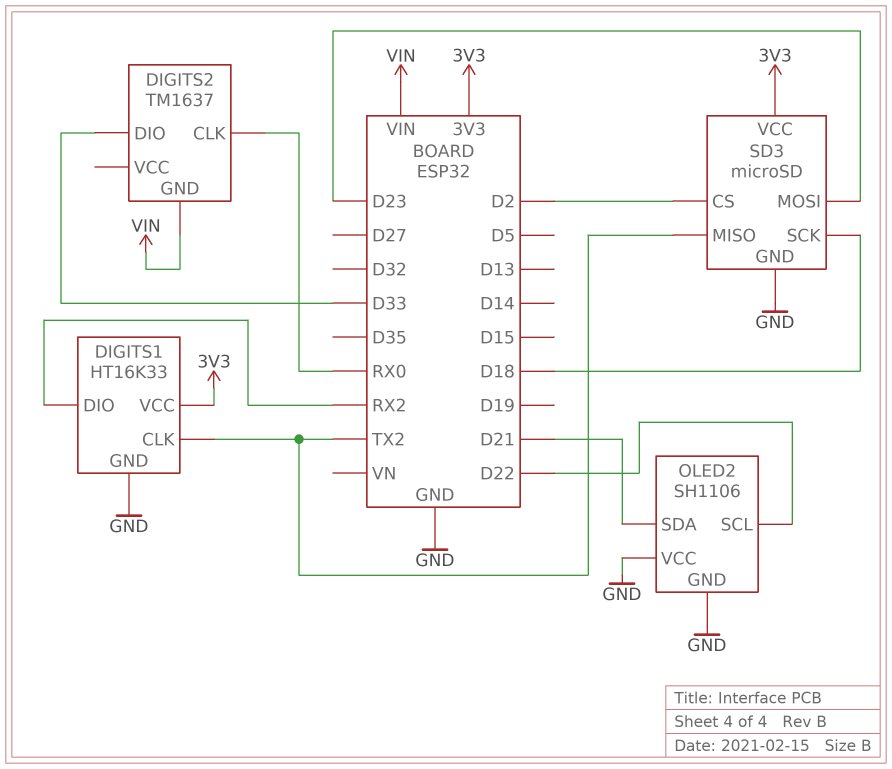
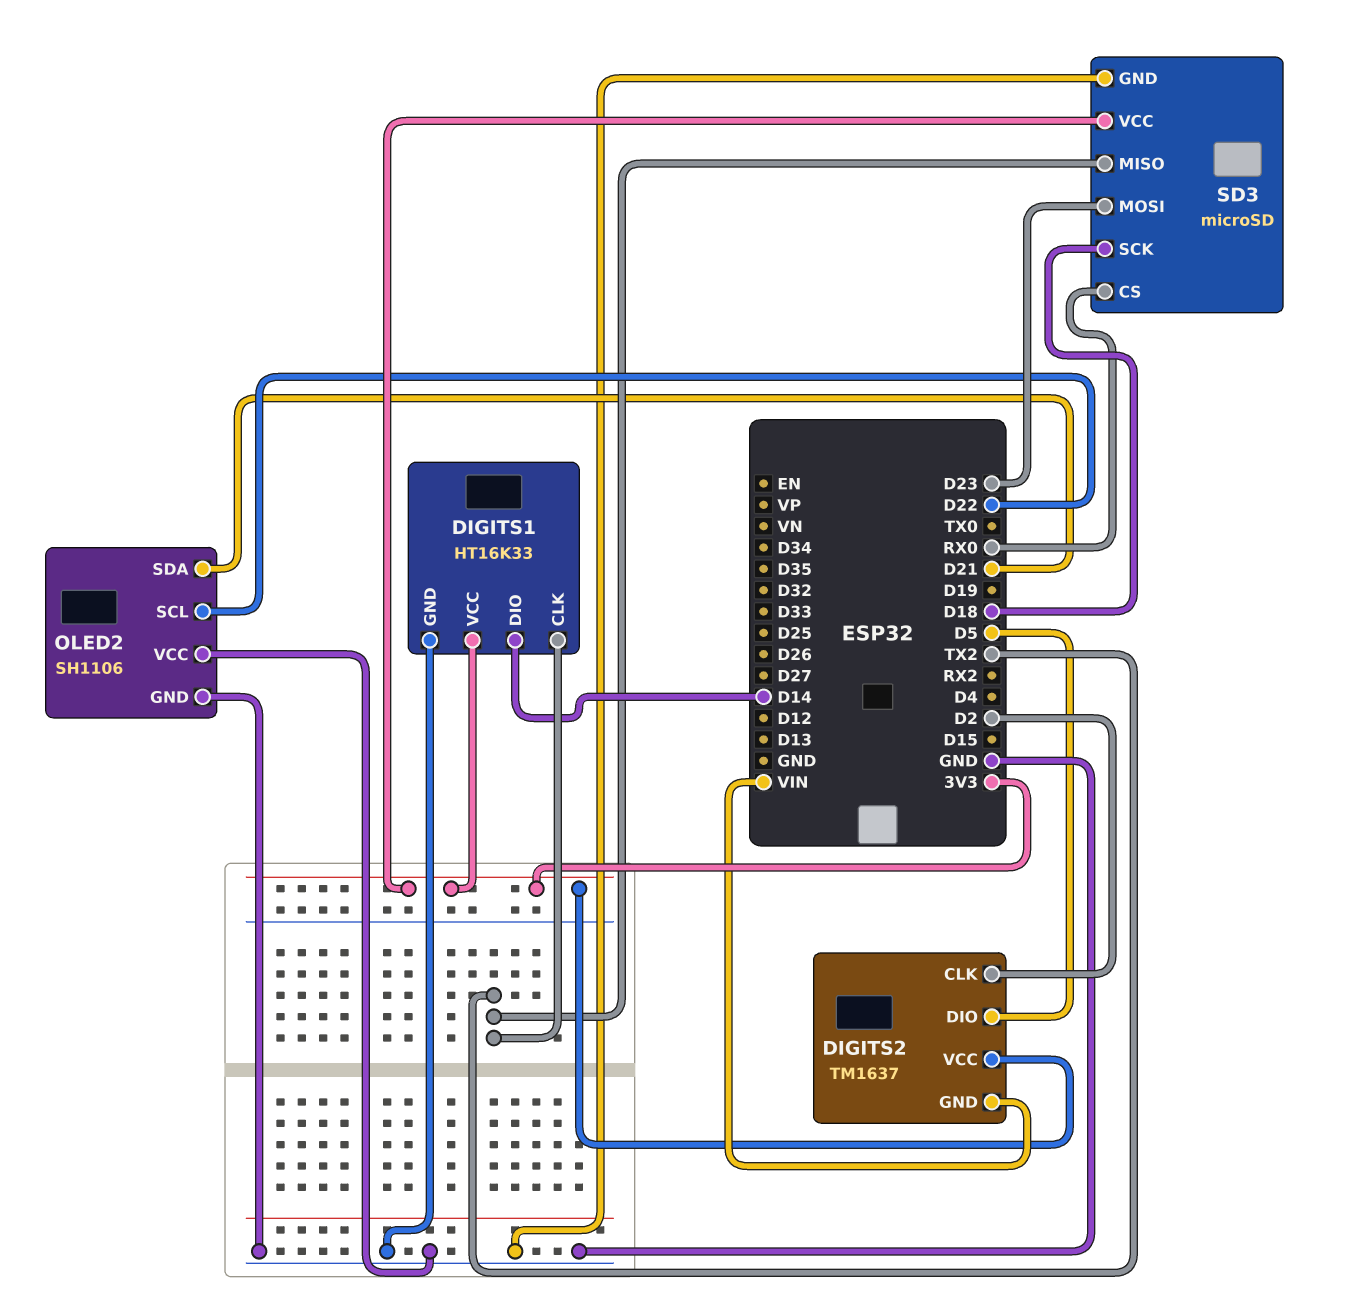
DIGITS1 pin DIO: RX2 -> D14
DIGITS2 pin CLK: RX0 -> D2
DIGITS2 pin DIO: D33 -> D5
DIGITS2 pin VCC: none -> 3V3
SD3 pin CS: D2 -> RX0

